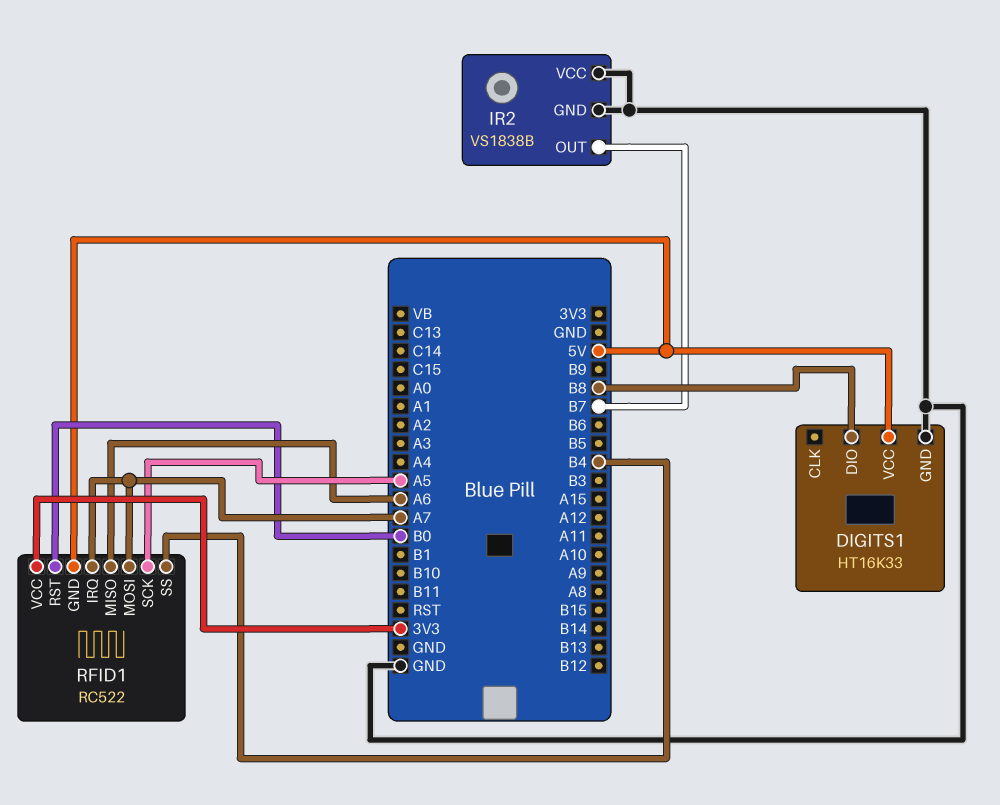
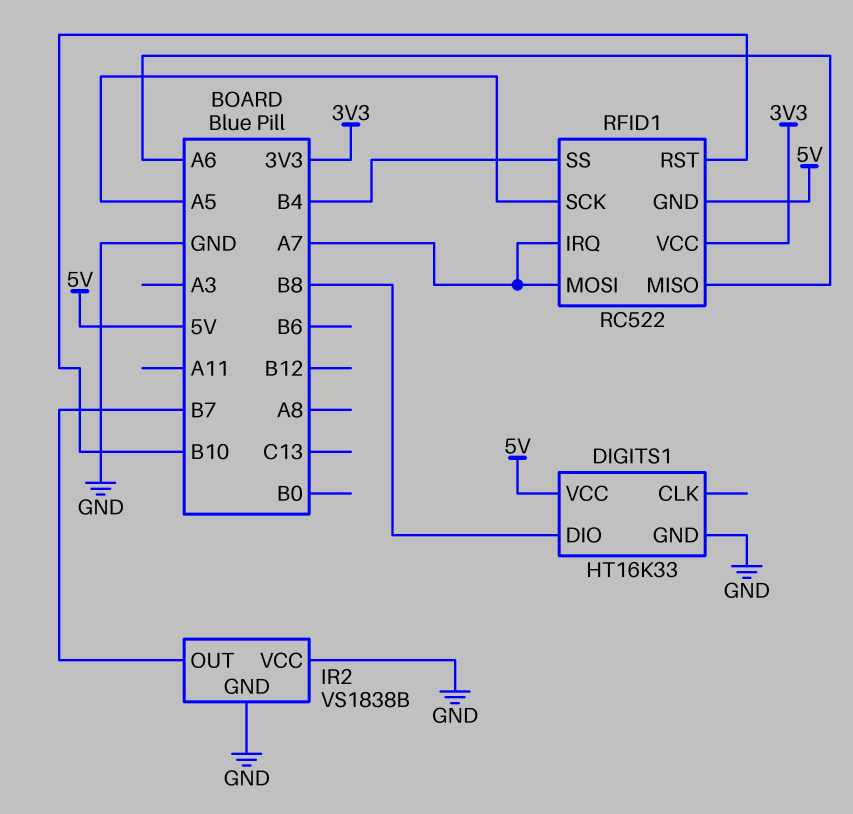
RFID1 pin RST: B0 -> B10

